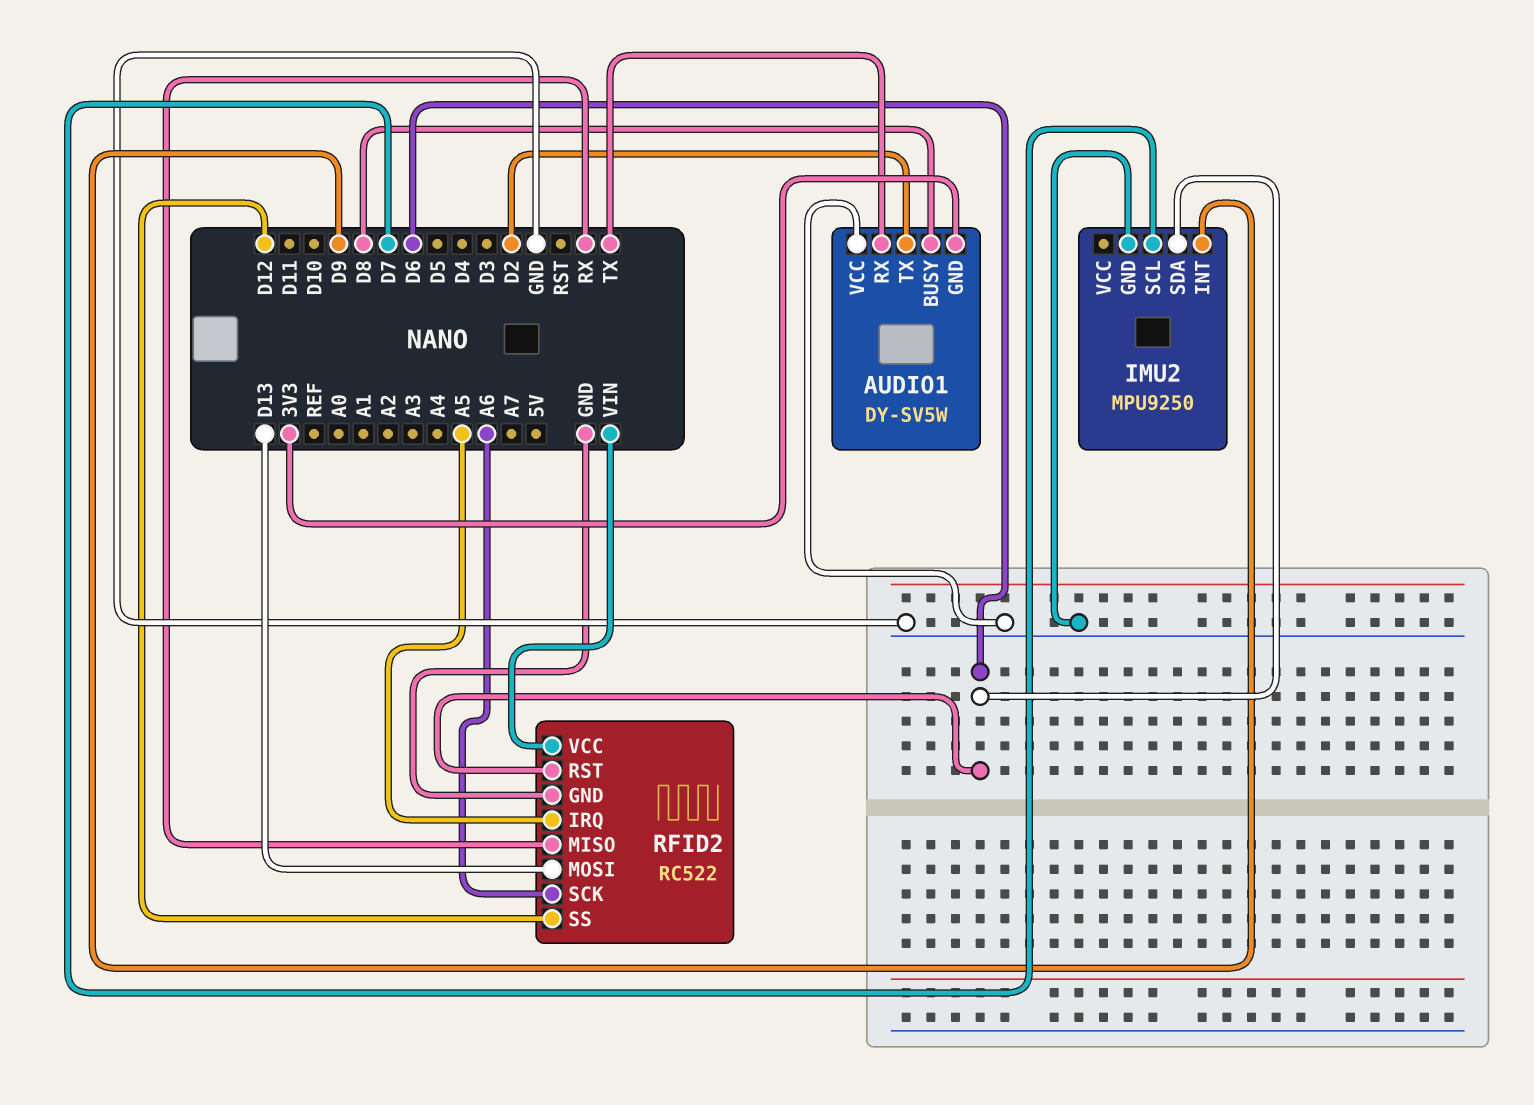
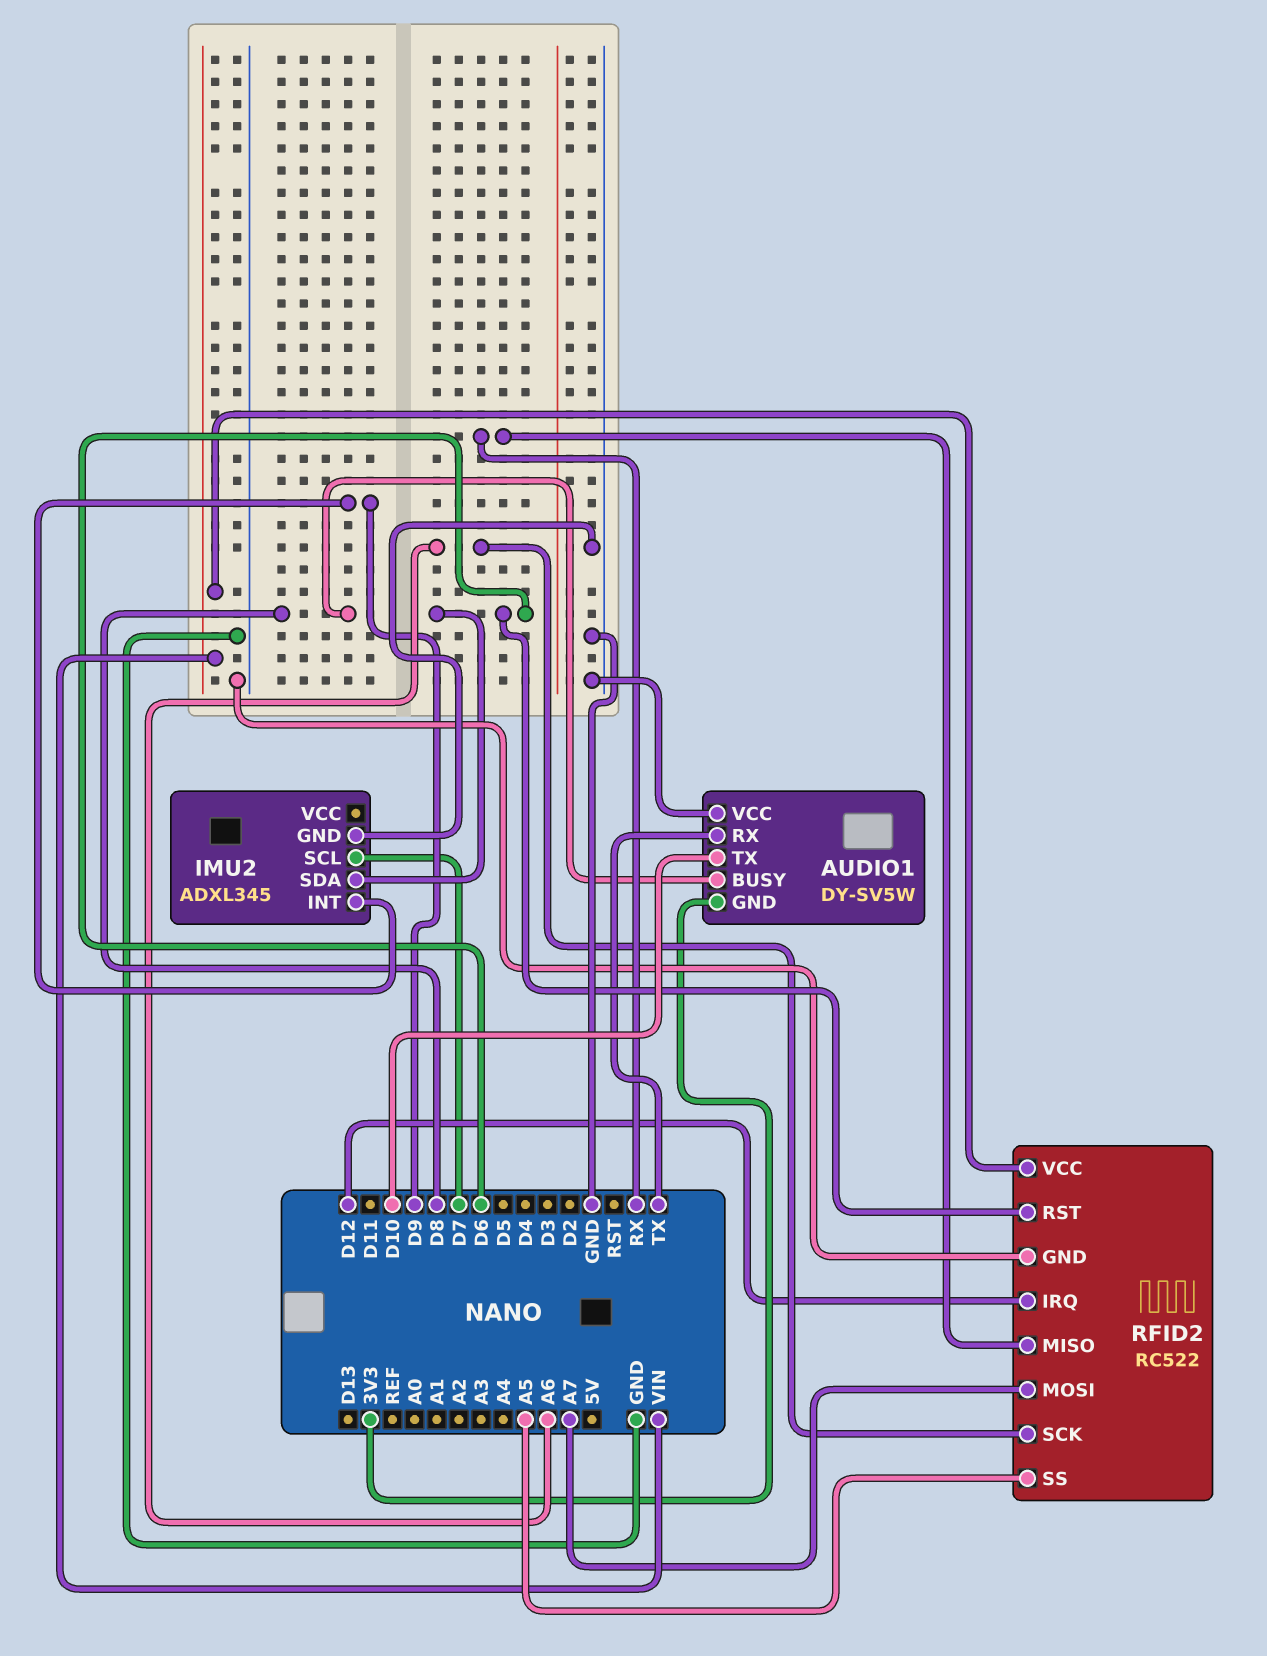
AUDIO1 pin TX: D2 -> D10
IMU2: MPU9250 -> ADXL345
RFID2 pin IRQ: A5 -> D12
RFID2 pin MOSI: D13 -> A7
RFID2 pin SS: D12 -> A5

